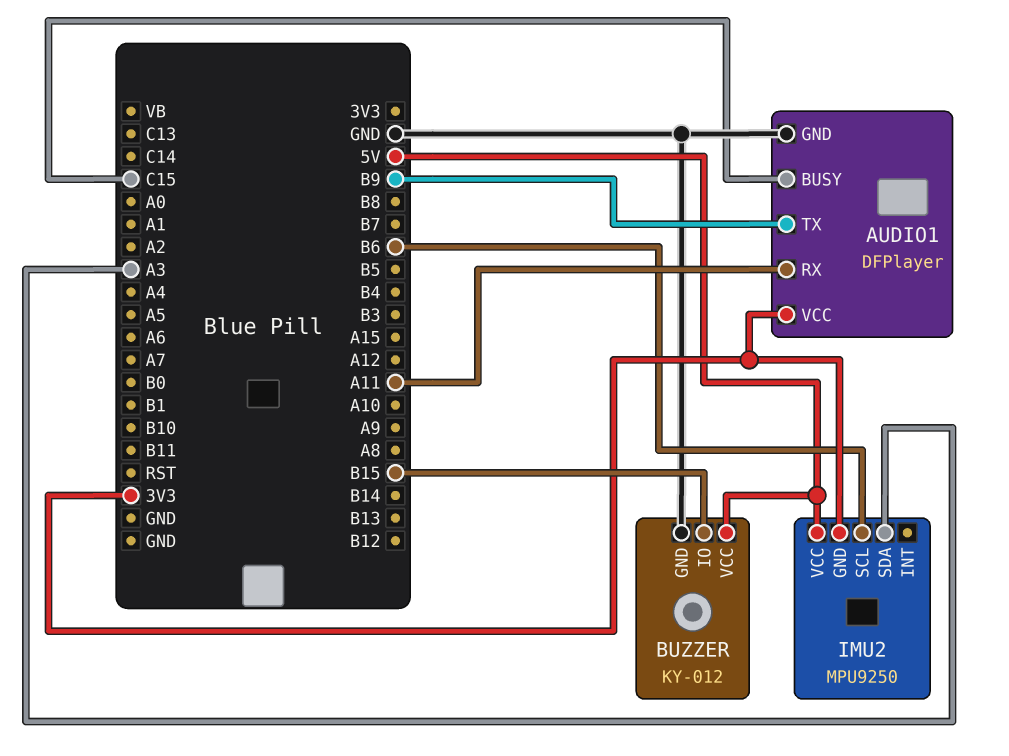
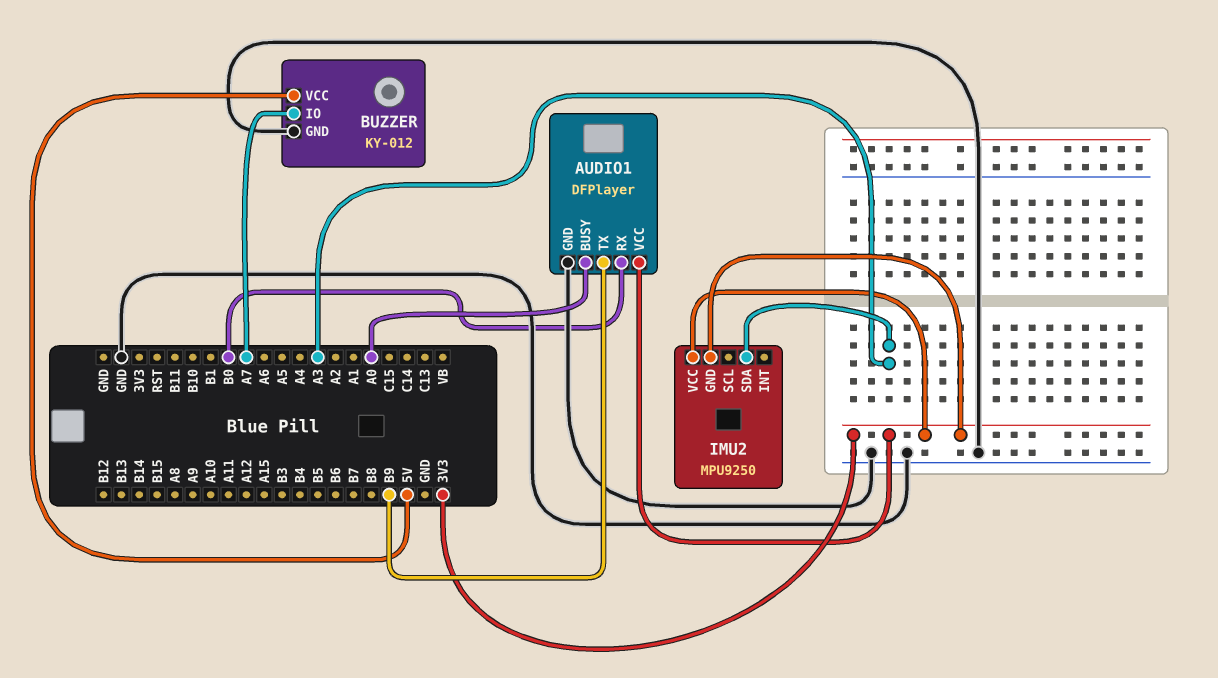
AUDIO1 pin BUSY: C15 -> A0
AUDIO1 pin RX: A11 -> B0
BUZZER pin IO: B15 -> A7
IMU2 pin SCL: B6 -> none
IMU2 pin VCC: 5V -> 3V3

